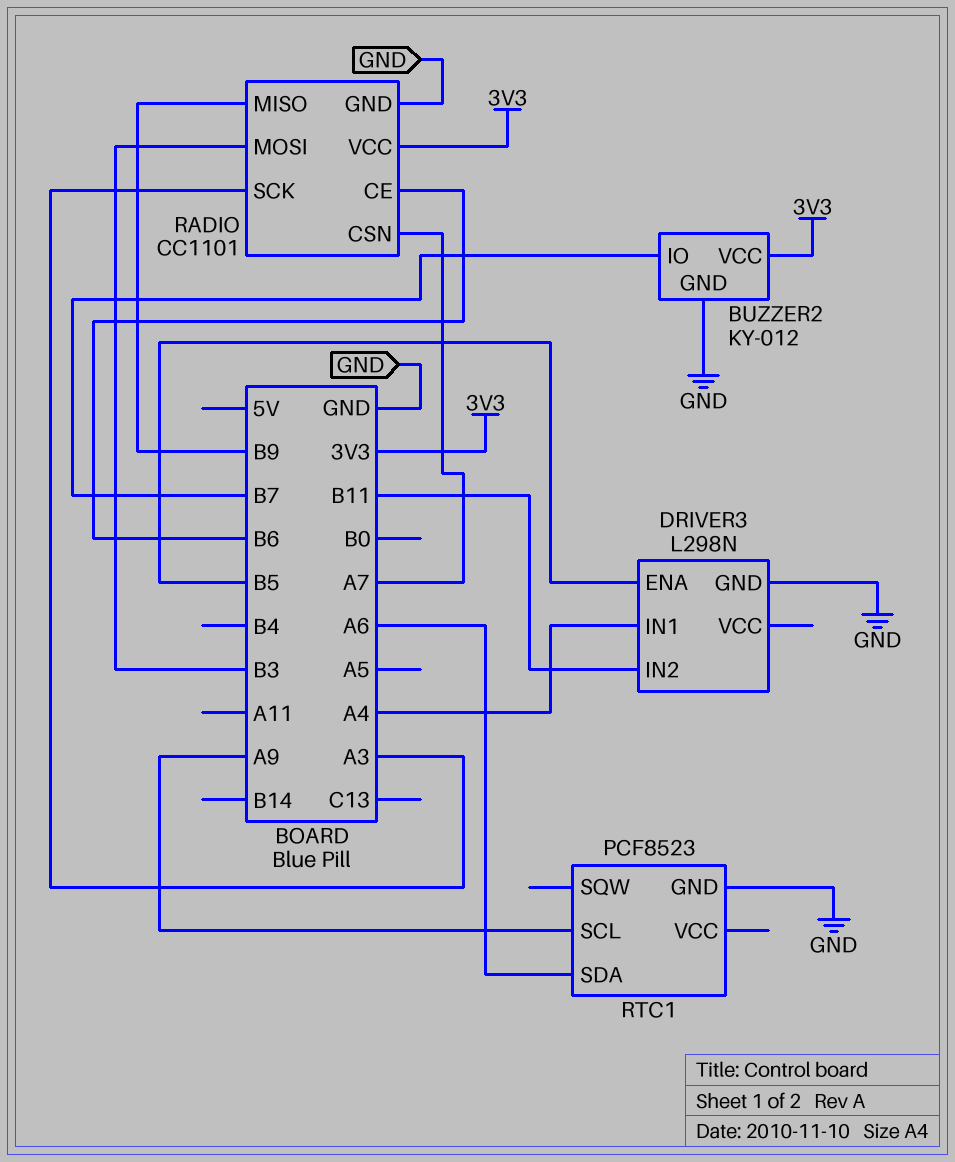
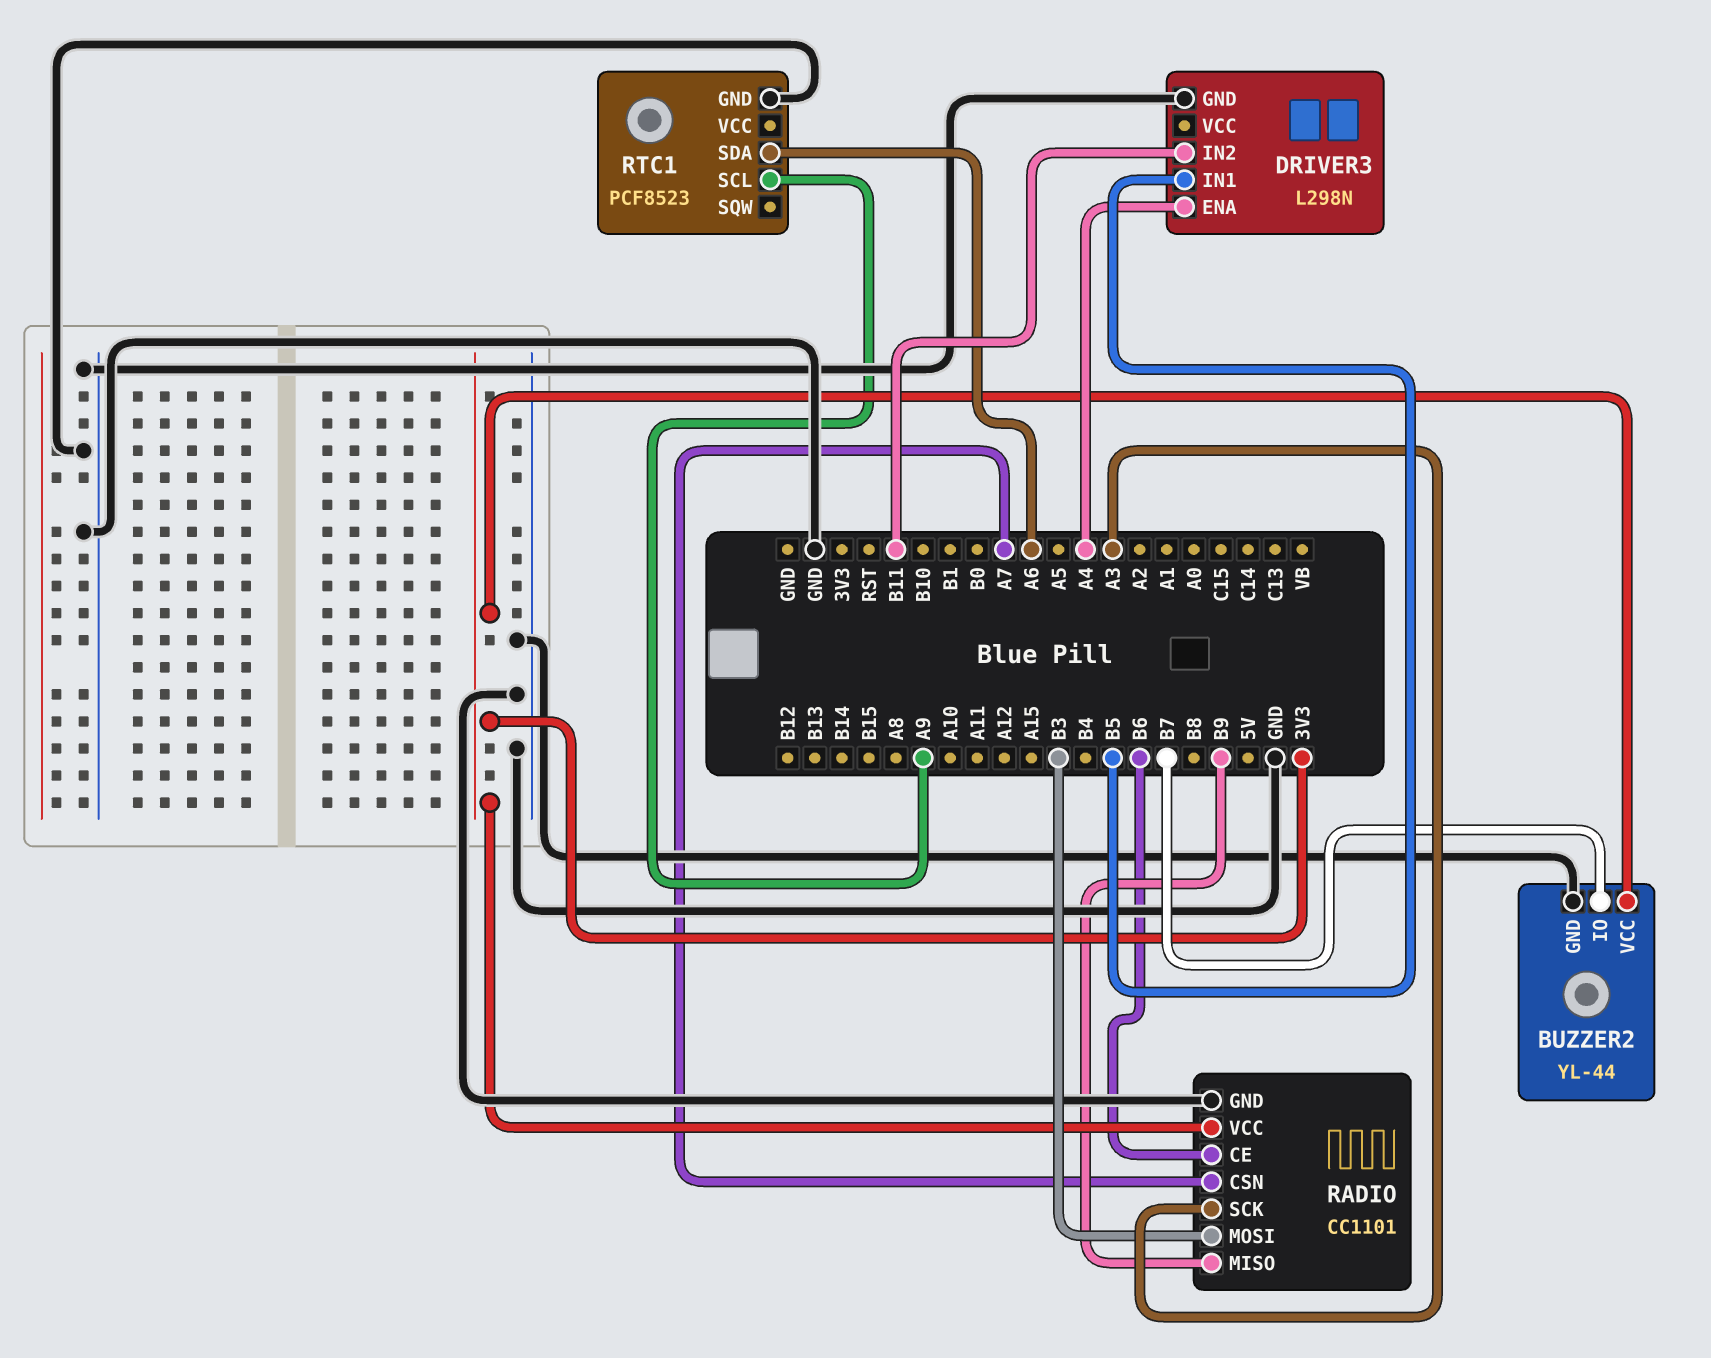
BUZZER2: KY-012 -> YL-44
DRIVER3 pin ENA: B5 -> A4
DRIVER3 pin IN1: A4 -> B5

